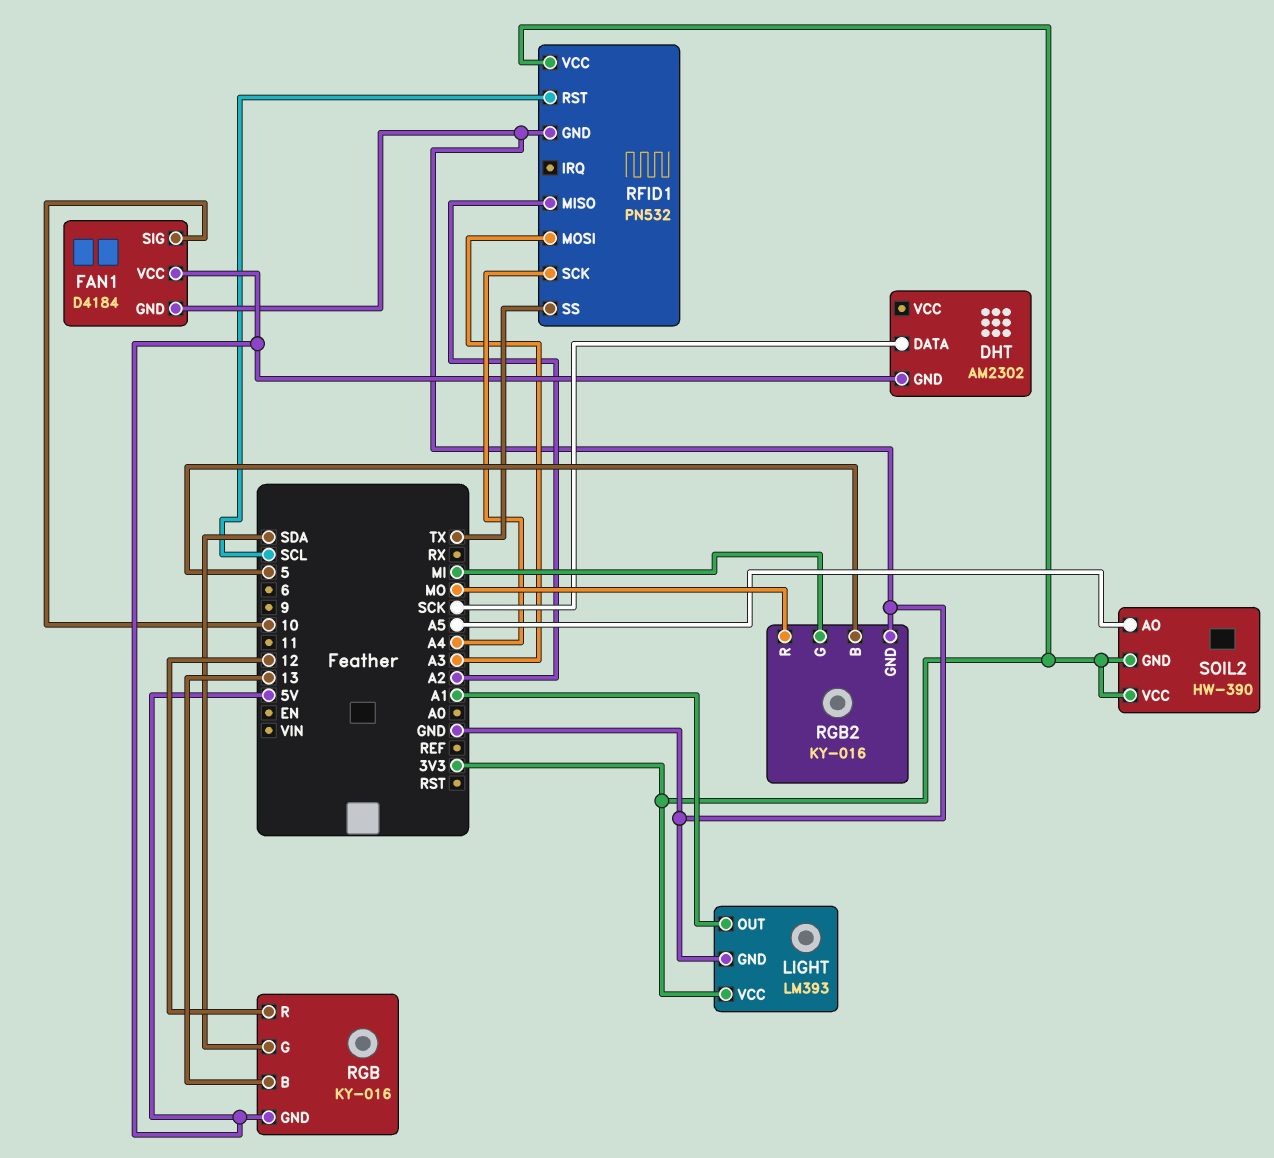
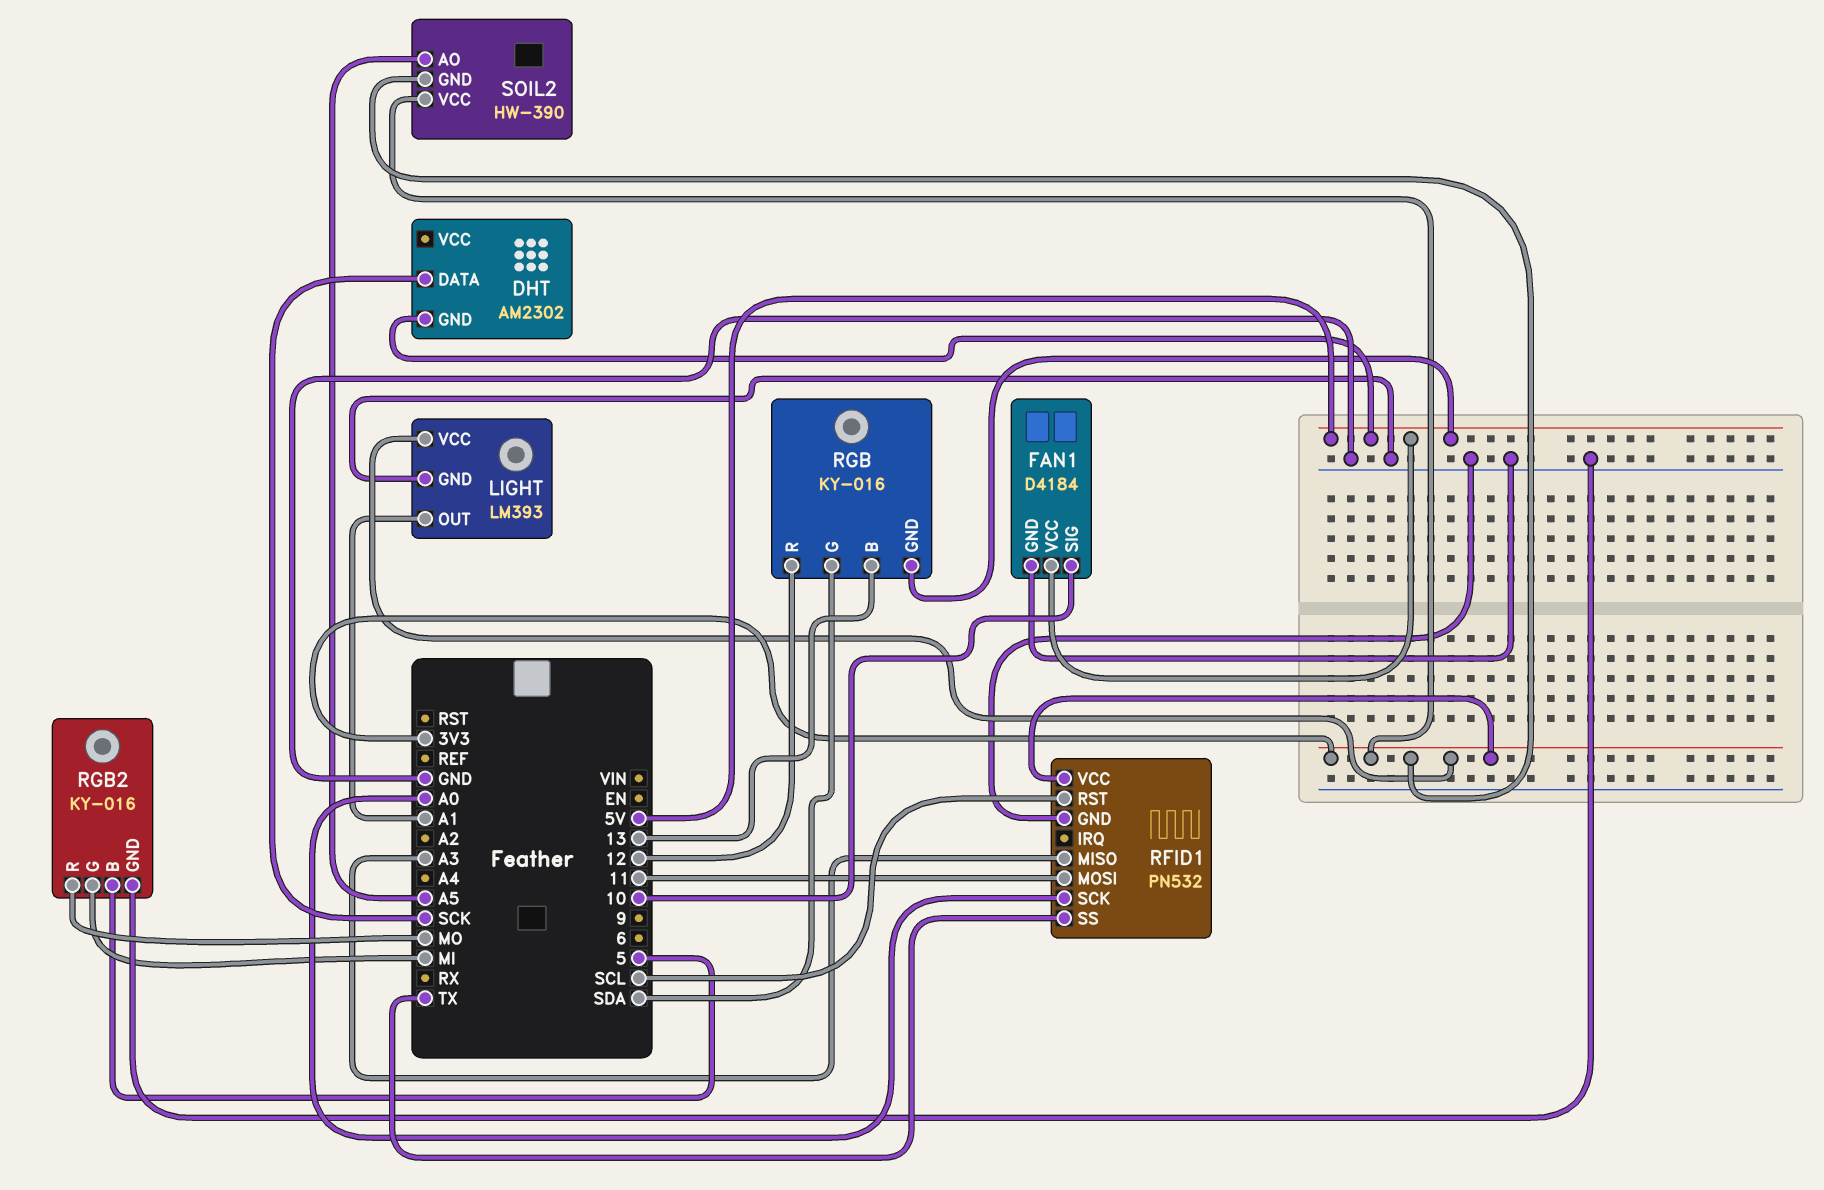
RFID1 pin MISO: A2 -> A3
RFID1 pin MOSI: A3 -> 11
RFID1 pin SCK: A4 -> A0

